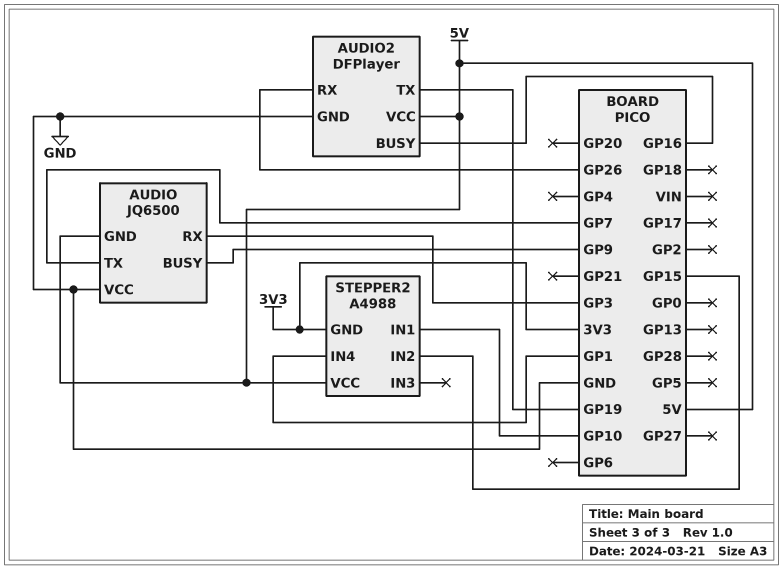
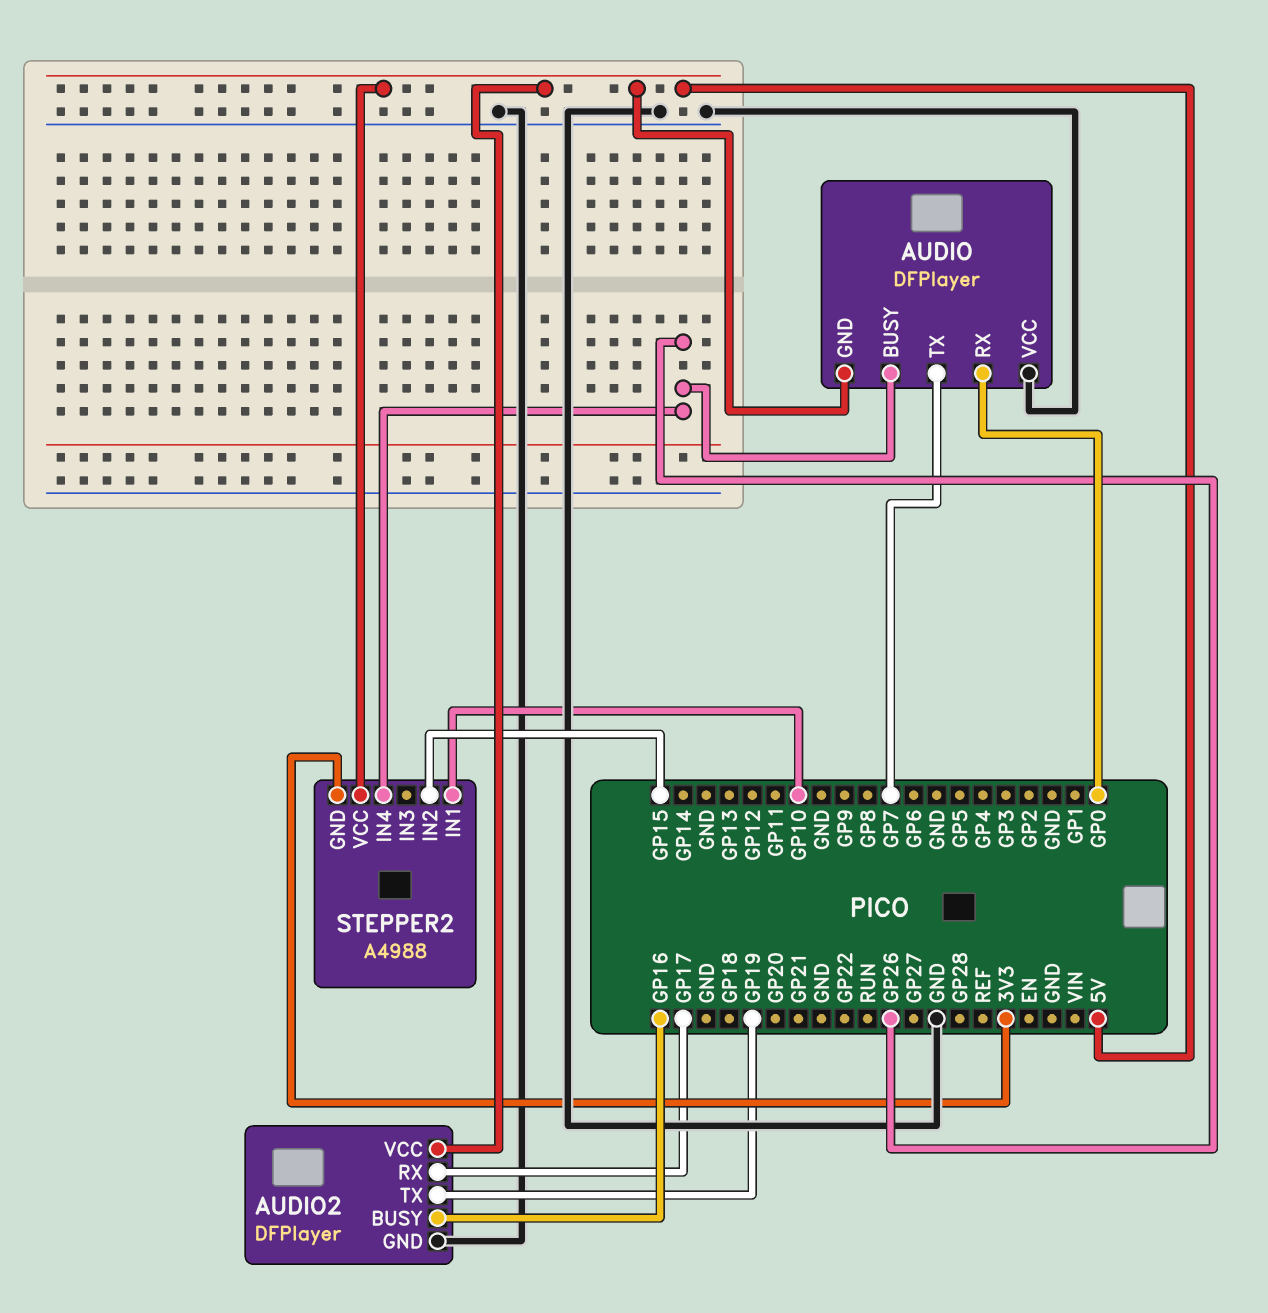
AUDIO: JQ6500 -> DFPlayer
AUDIO pin BUSY: GP9 -> GP26
AUDIO pin RX: GP3 -> GP0
AUDIO2 pin RX: GP26 -> GP17
STEPPER2 pin IN4: GP1 -> GP26

